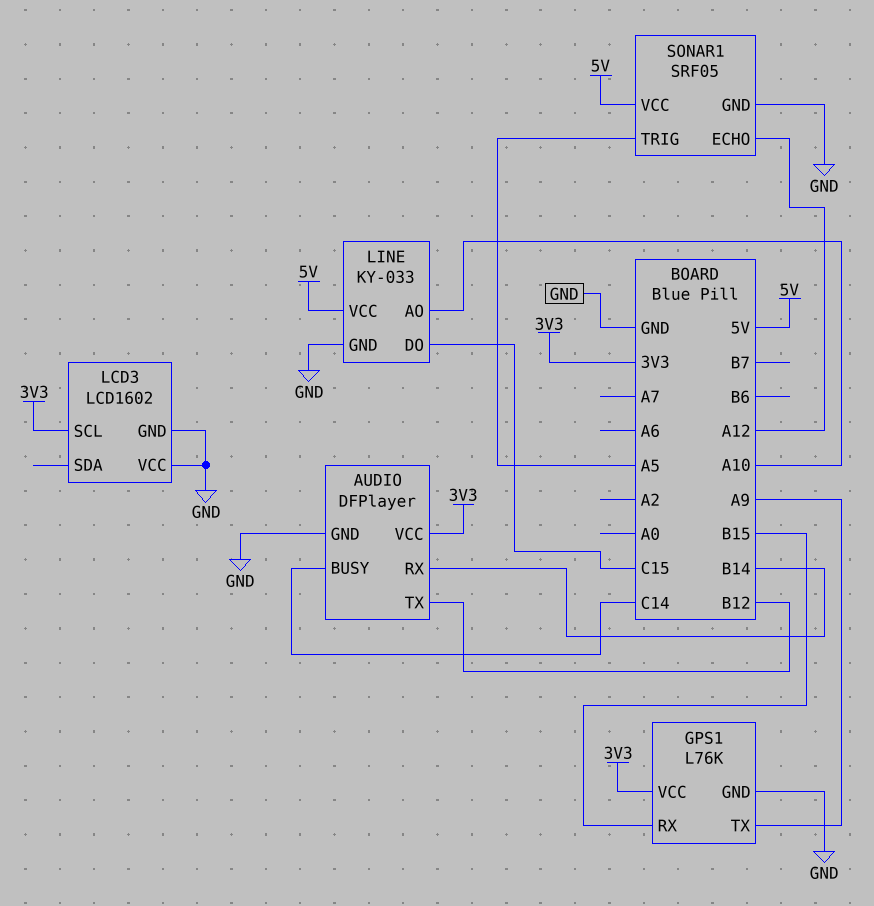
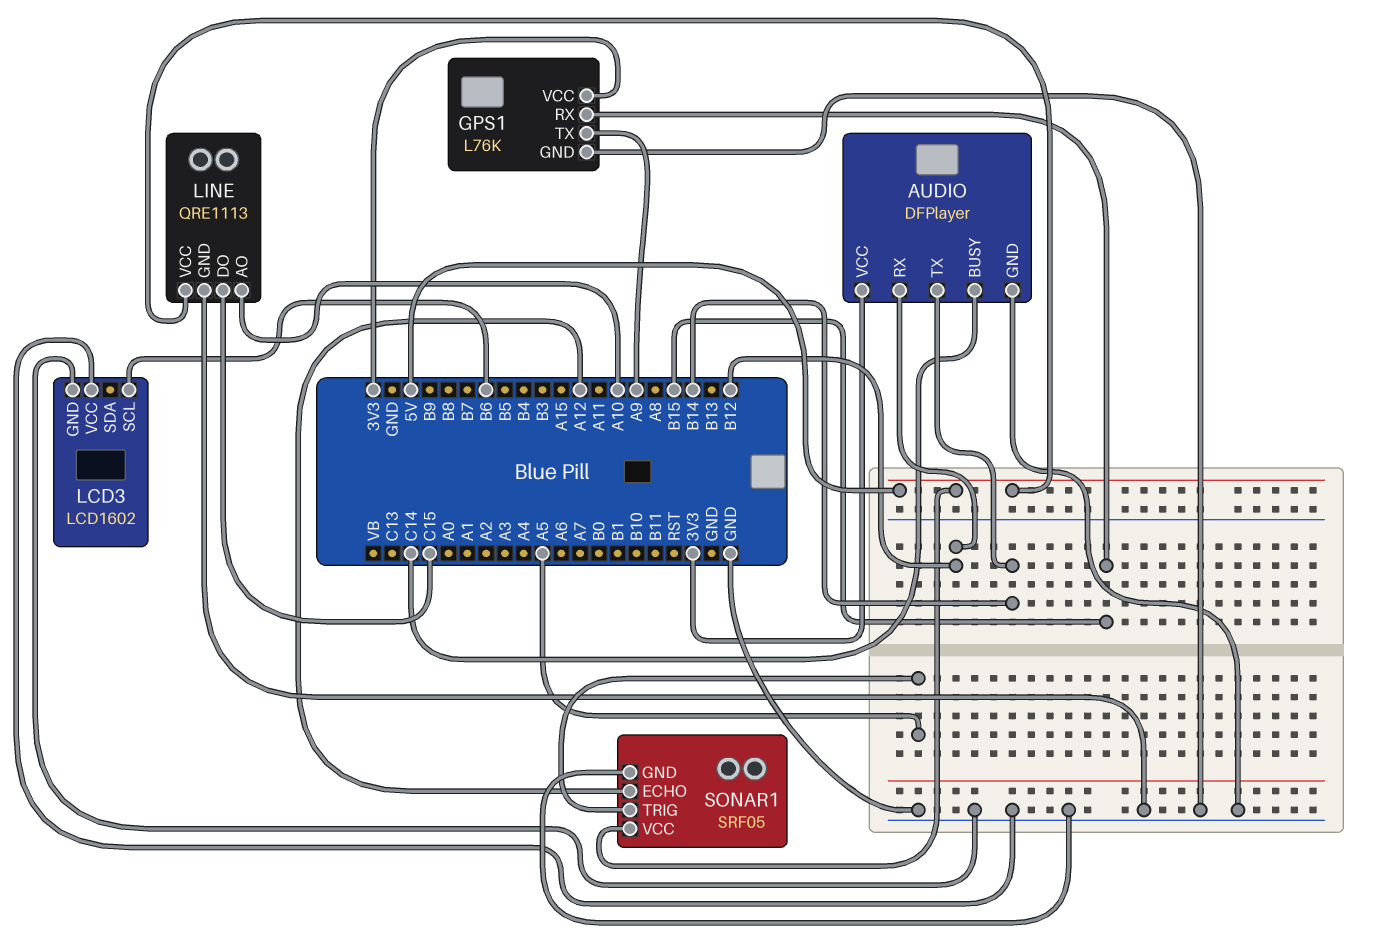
AUDIO pin RX: B14 -> B12
AUDIO pin TX: B12 -> B14
LCD3 pin SCL: 3V3 -> B6
LINE: KY-033 -> QRE1113

